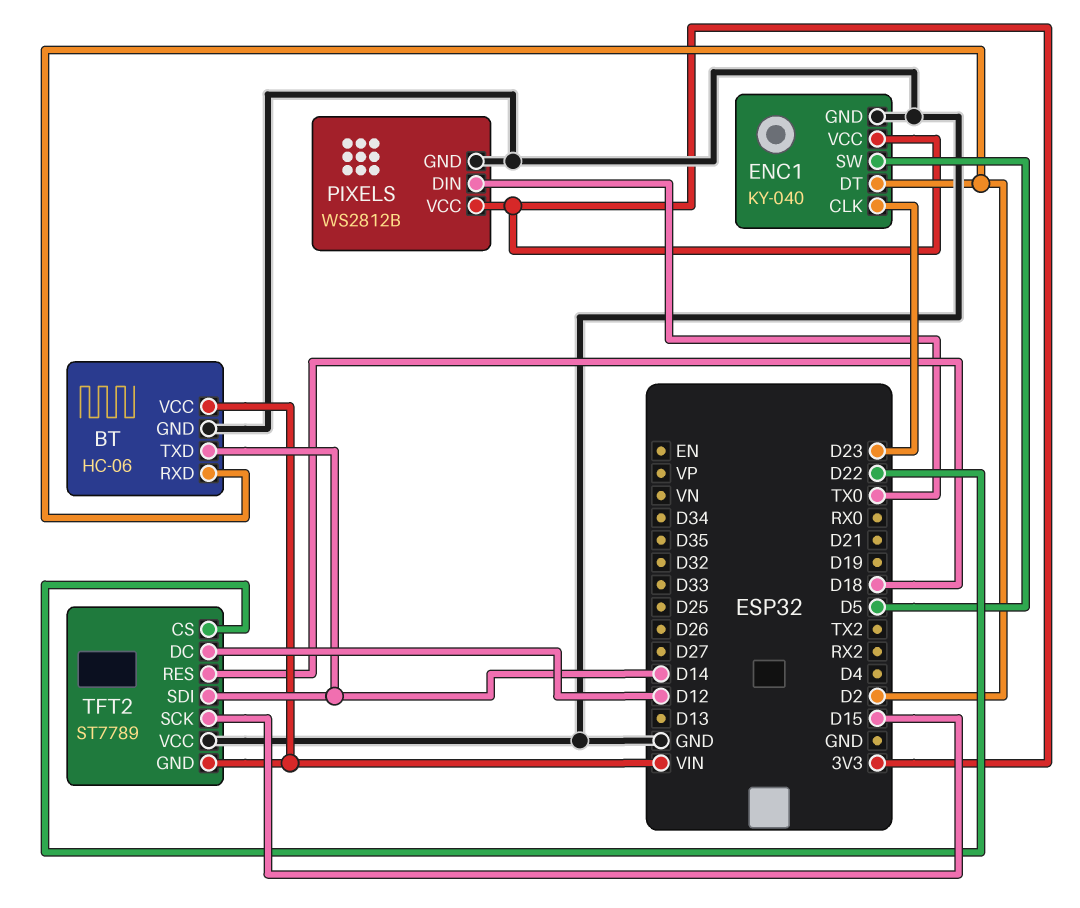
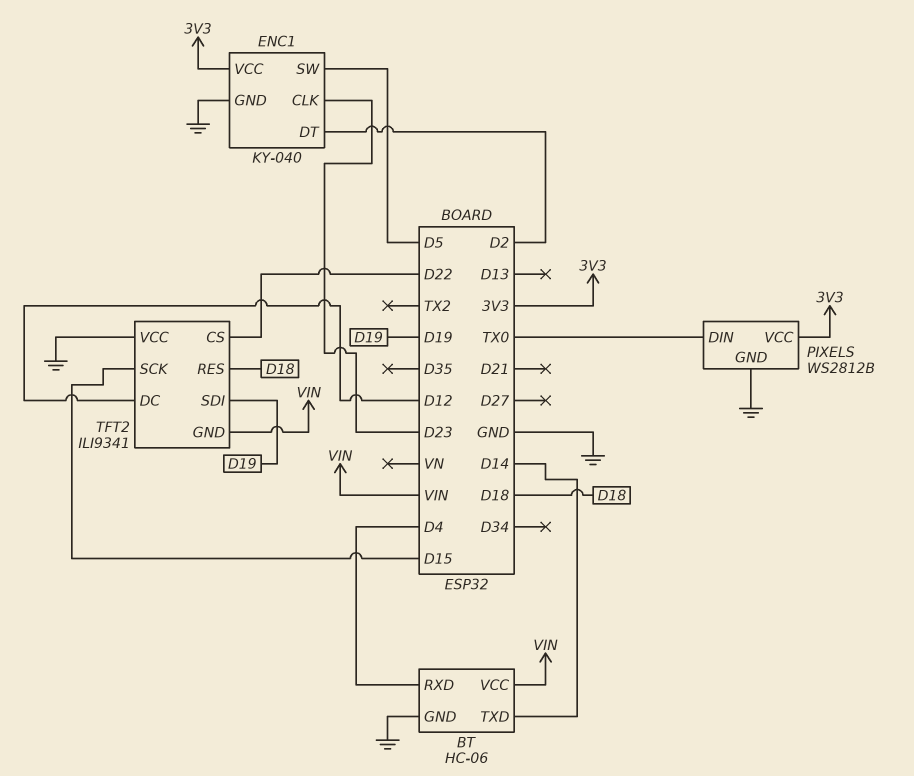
BT pin RXD: D2 -> D4
TFT2: ST7789 -> ILI9341
TFT2 pin SDI: D14 -> D19

